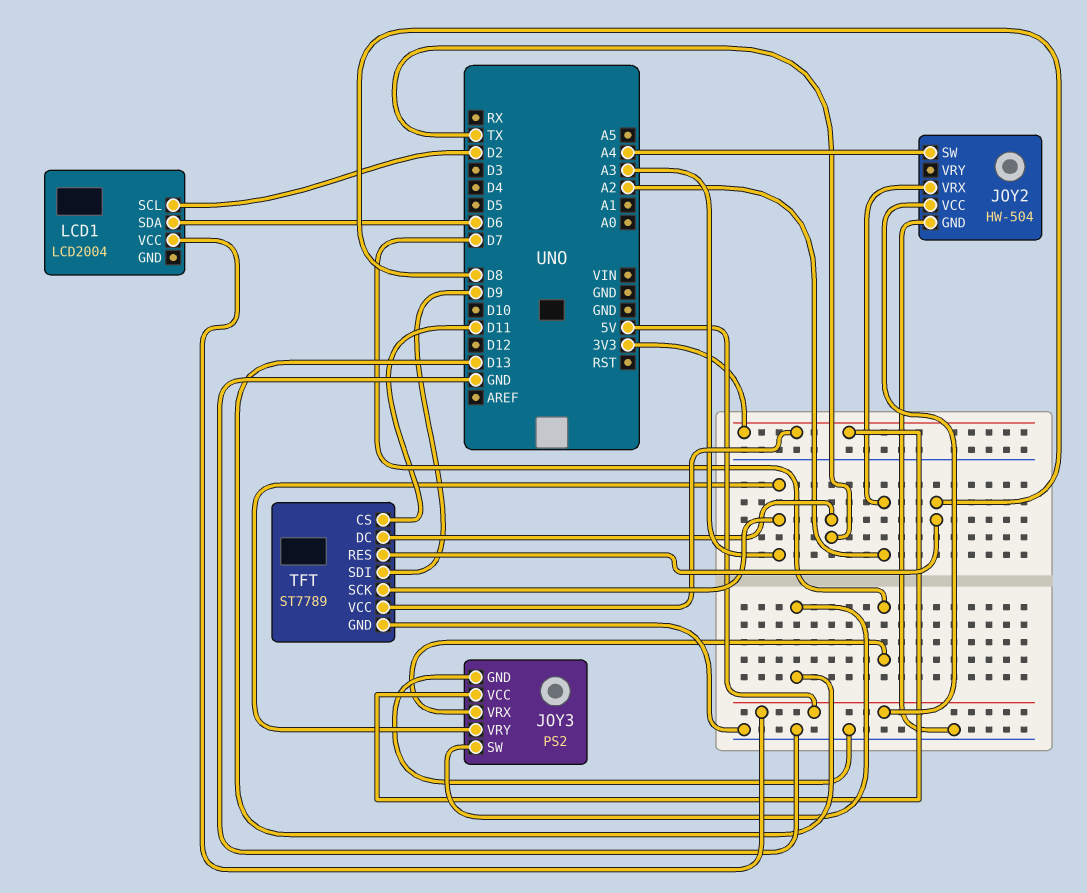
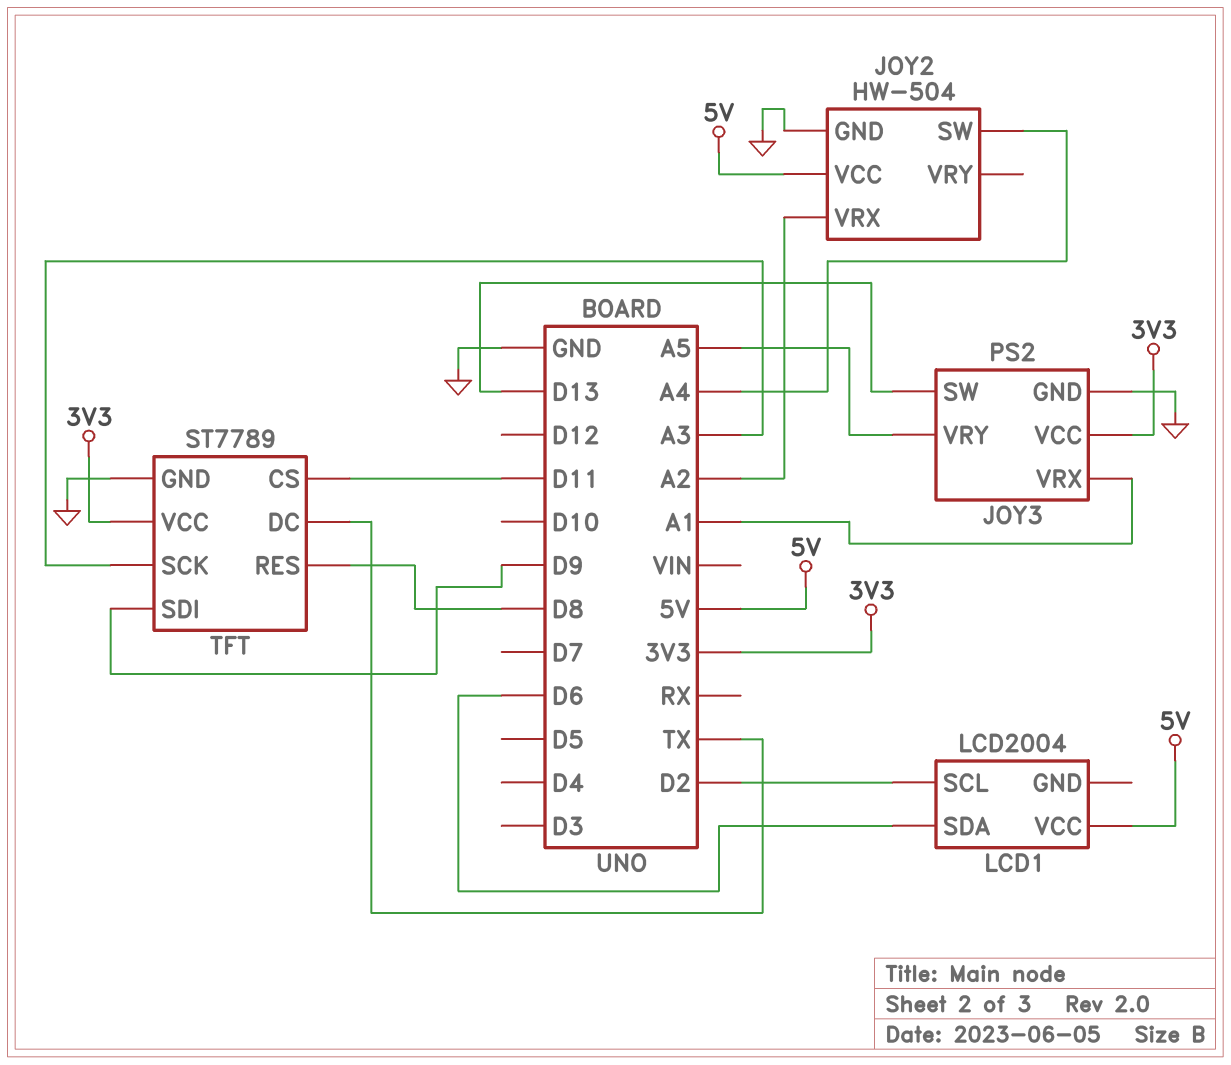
JOY3 pin VRX: D7 -> A1
JOY3 pin VRY: A3 -> A5

